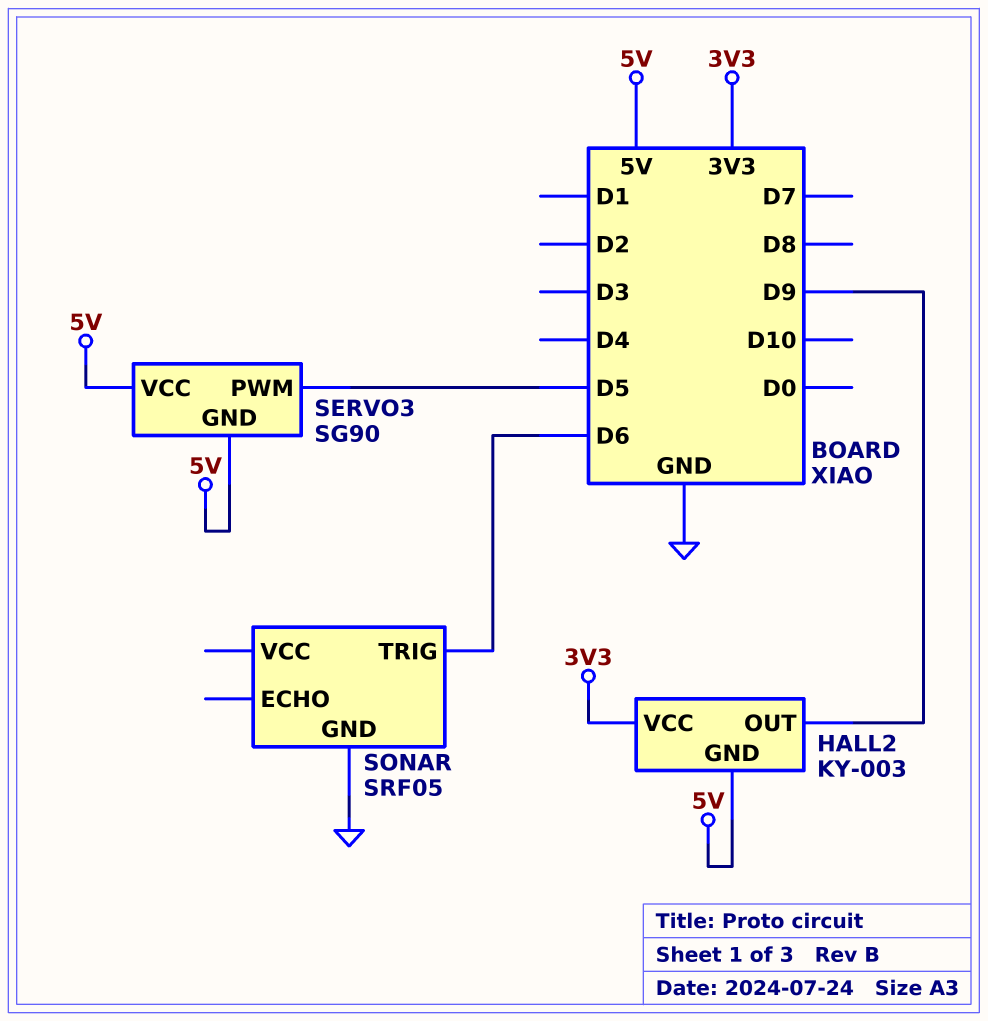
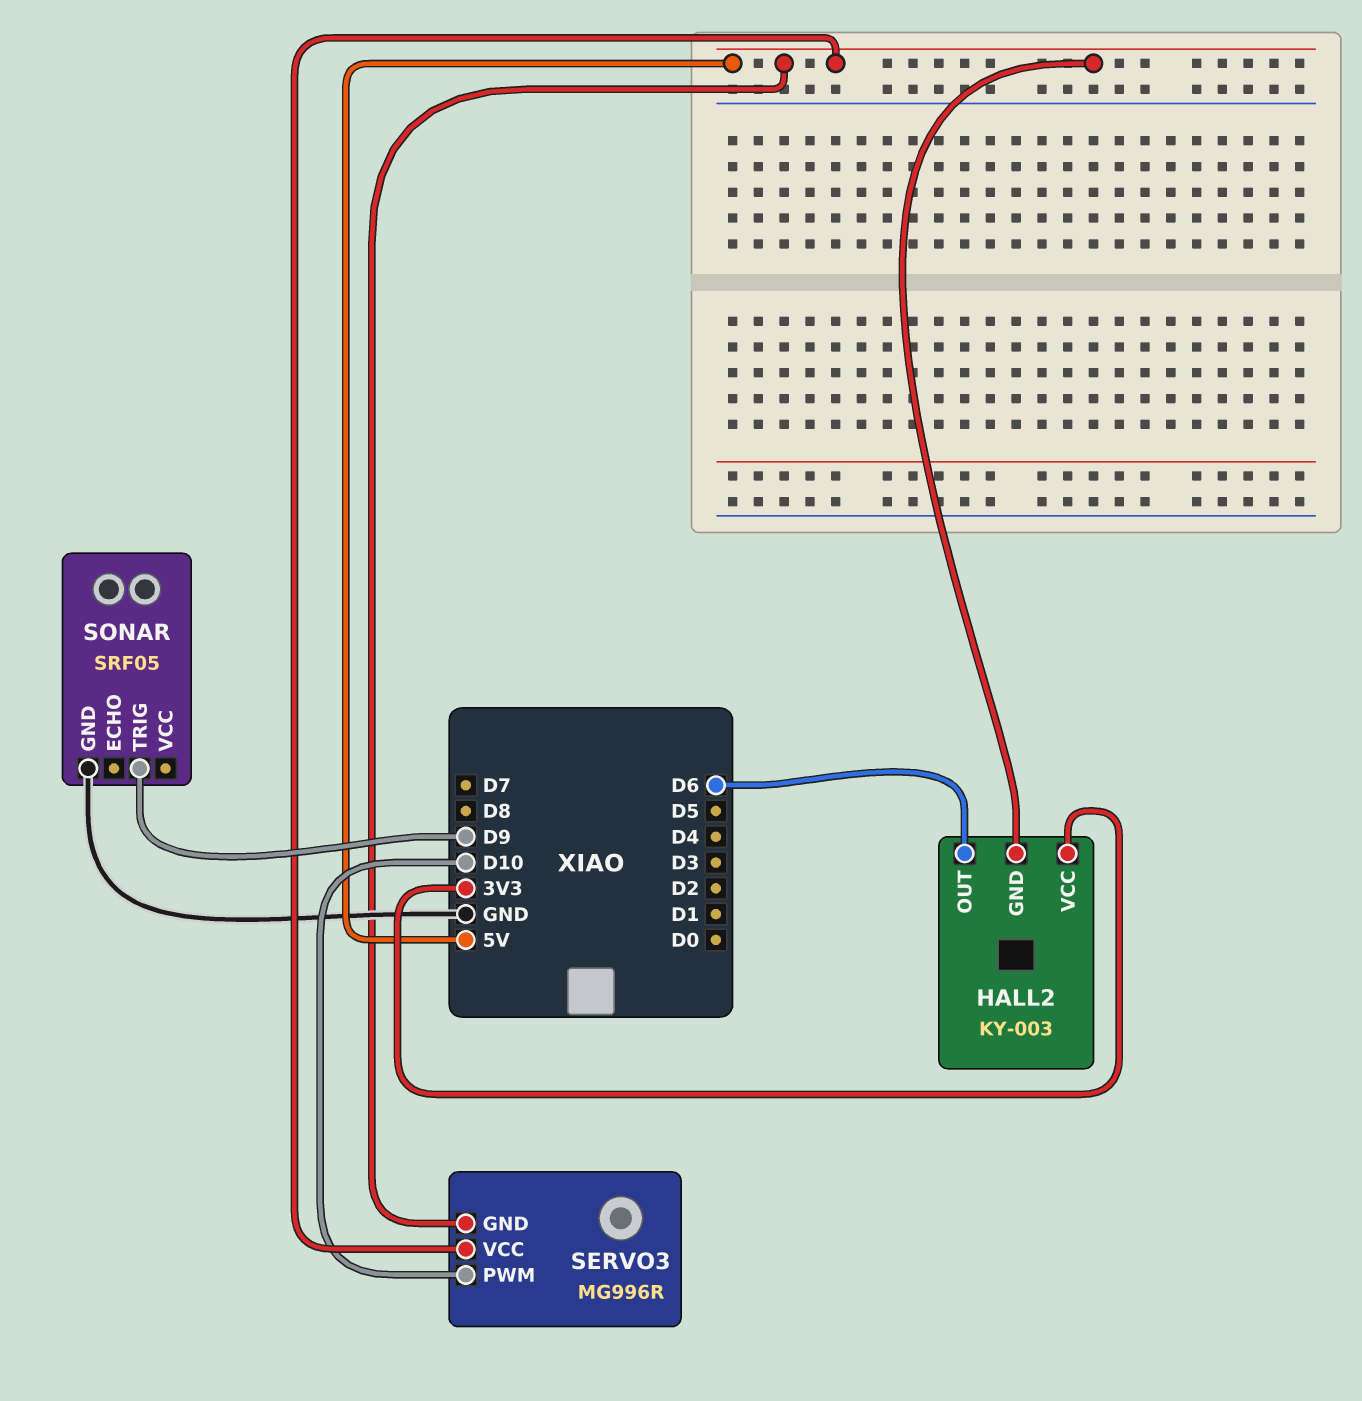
HALL2 pin OUT: D9 -> D6
SERVO3: SG90 -> MG996R
SERVO3 pin PWM: D5 -> D10
SONAR pin TRIG: D6 -> D9

